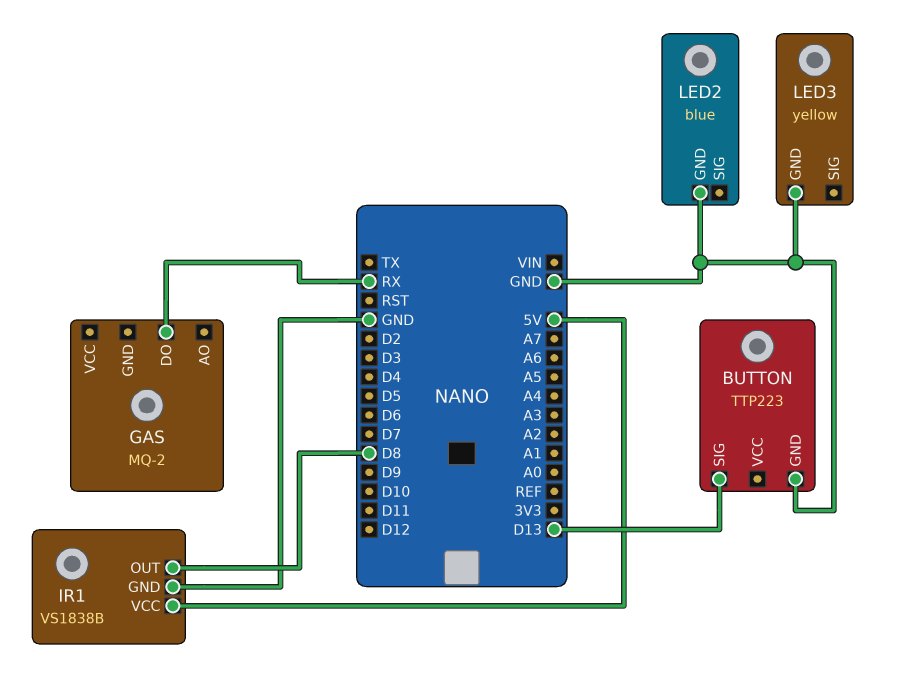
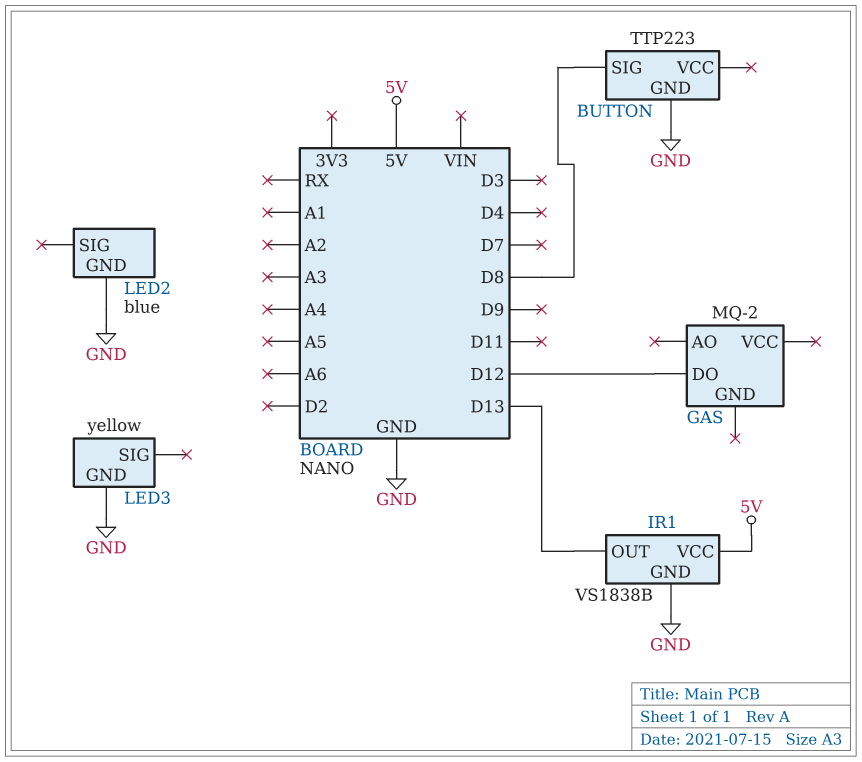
BUTTON pin SIG: D13 -> D8
GAS pin DO: RX -> D12
IR1 pin OUT: D8 -> D13

